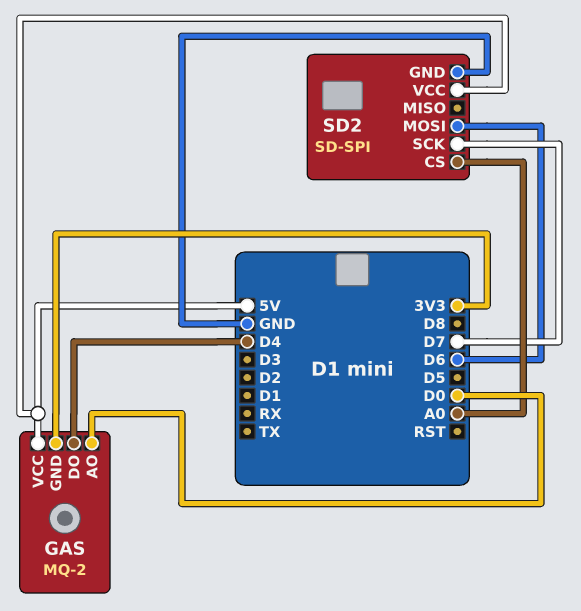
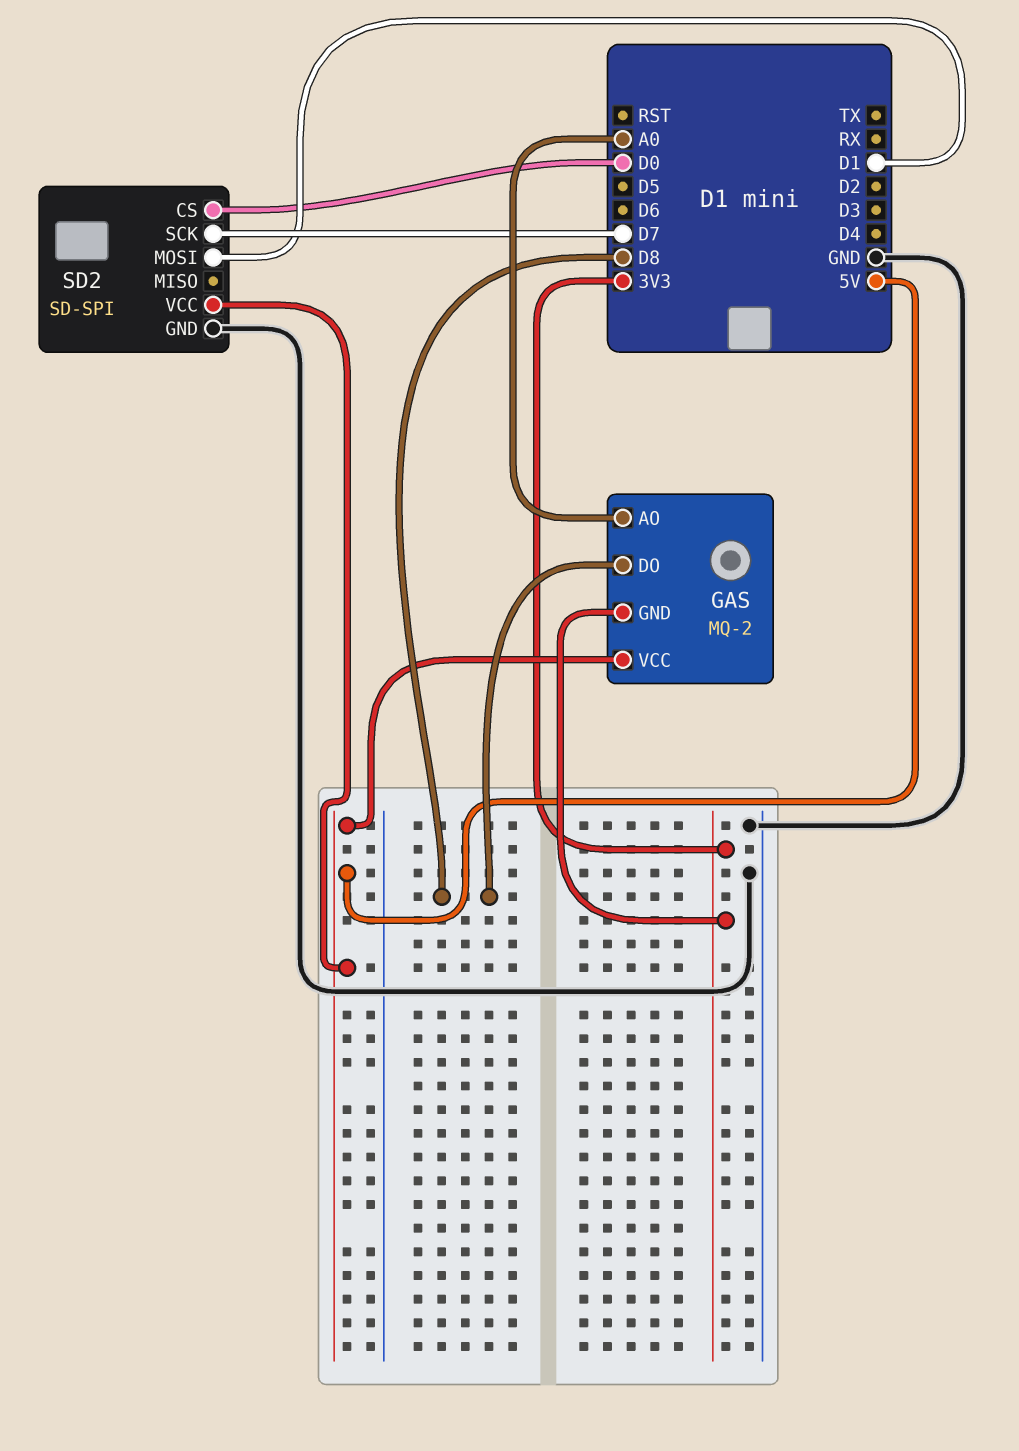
GAS pin AO: D0 -> A0
GAS pin DO: D4 -> D8
SD2 pin CS: A0 -> D0
SD2 pin MOSI: D6 -> D1

